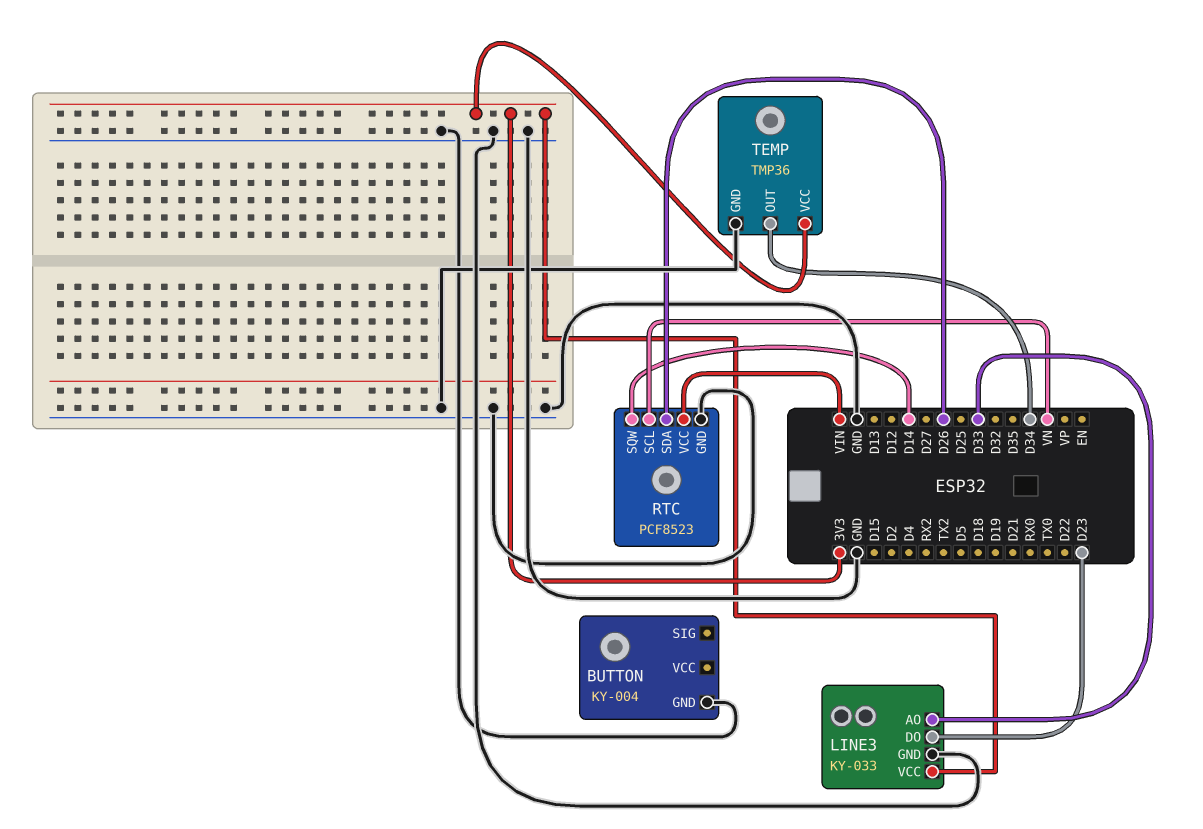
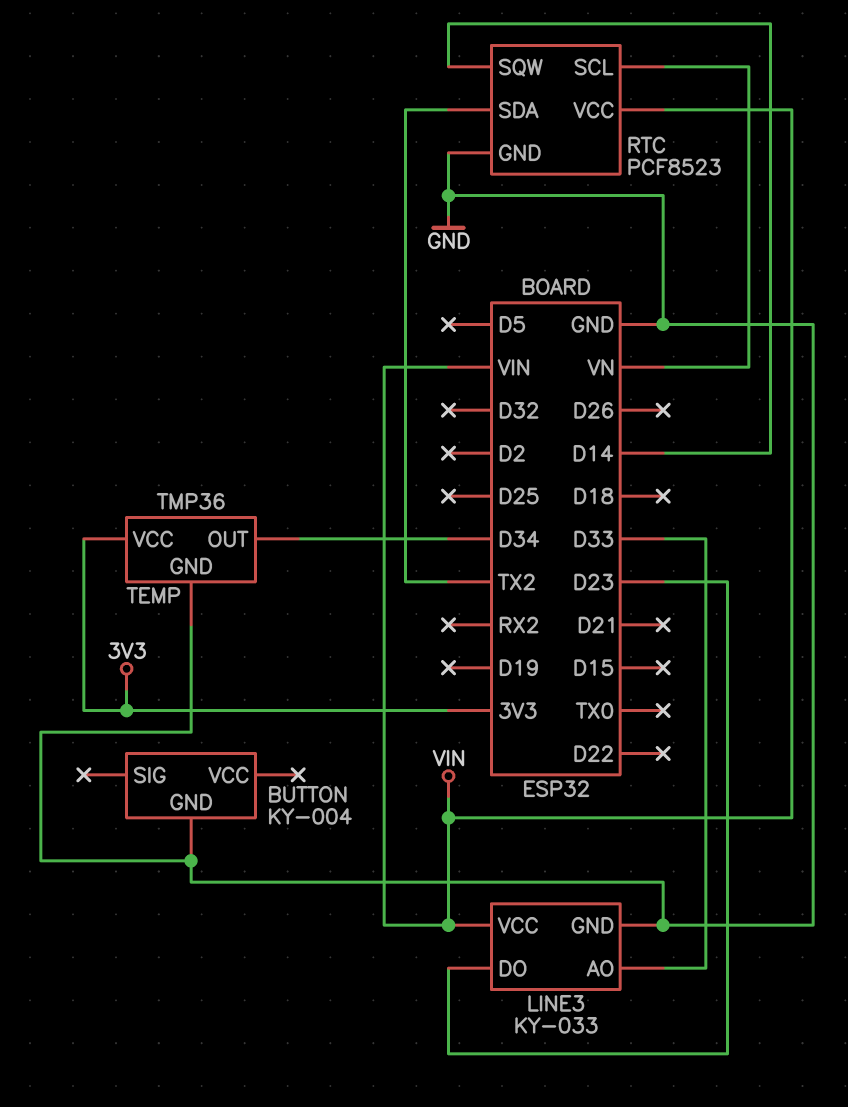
LINE3 pin VCC: 3V3 -> VIN
RTC pin SDA: D26 -> TX2

